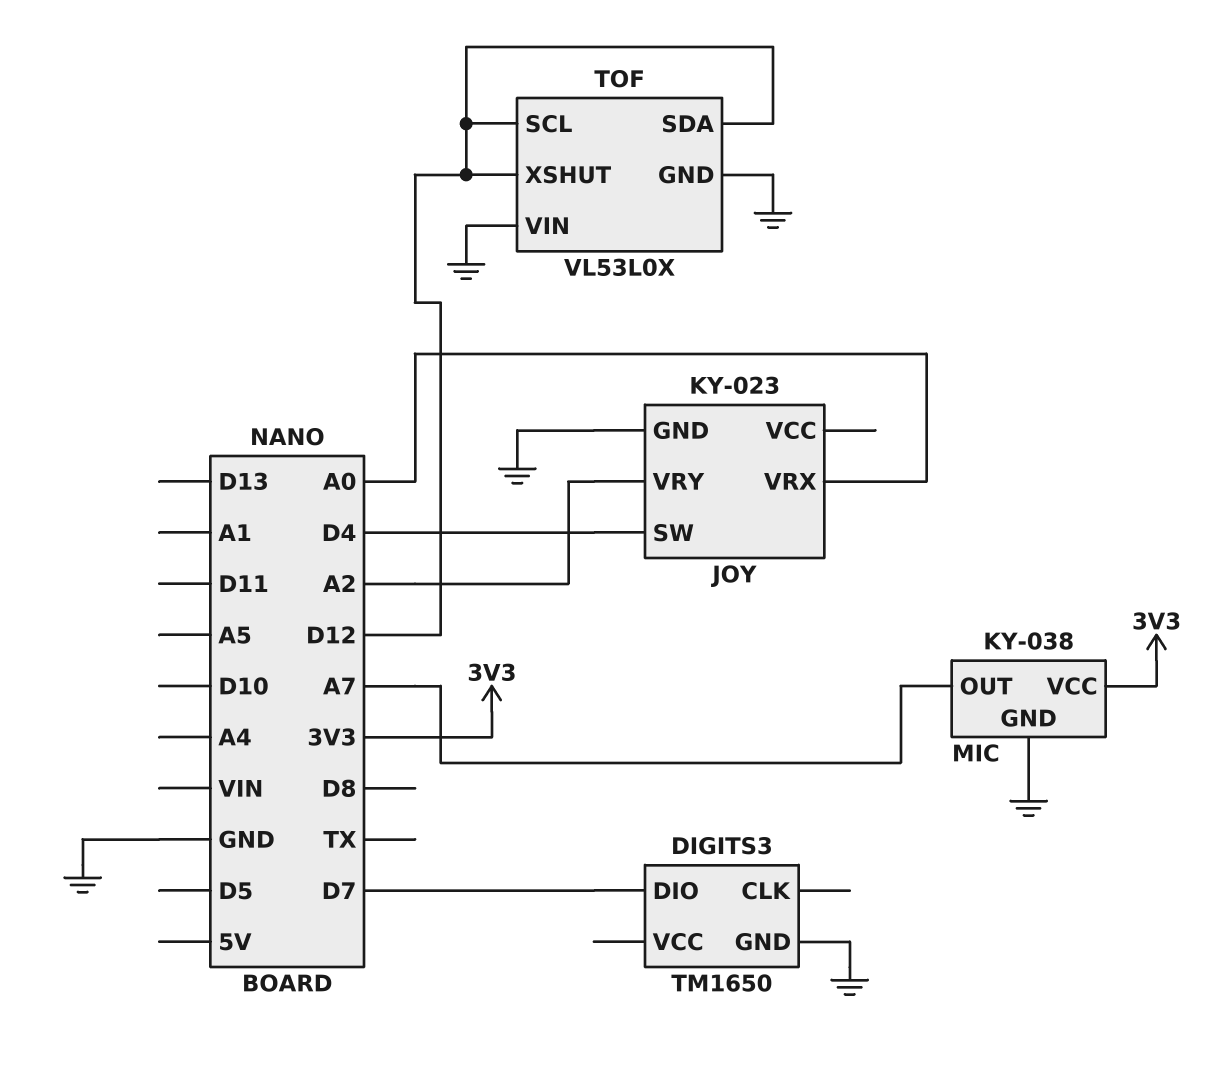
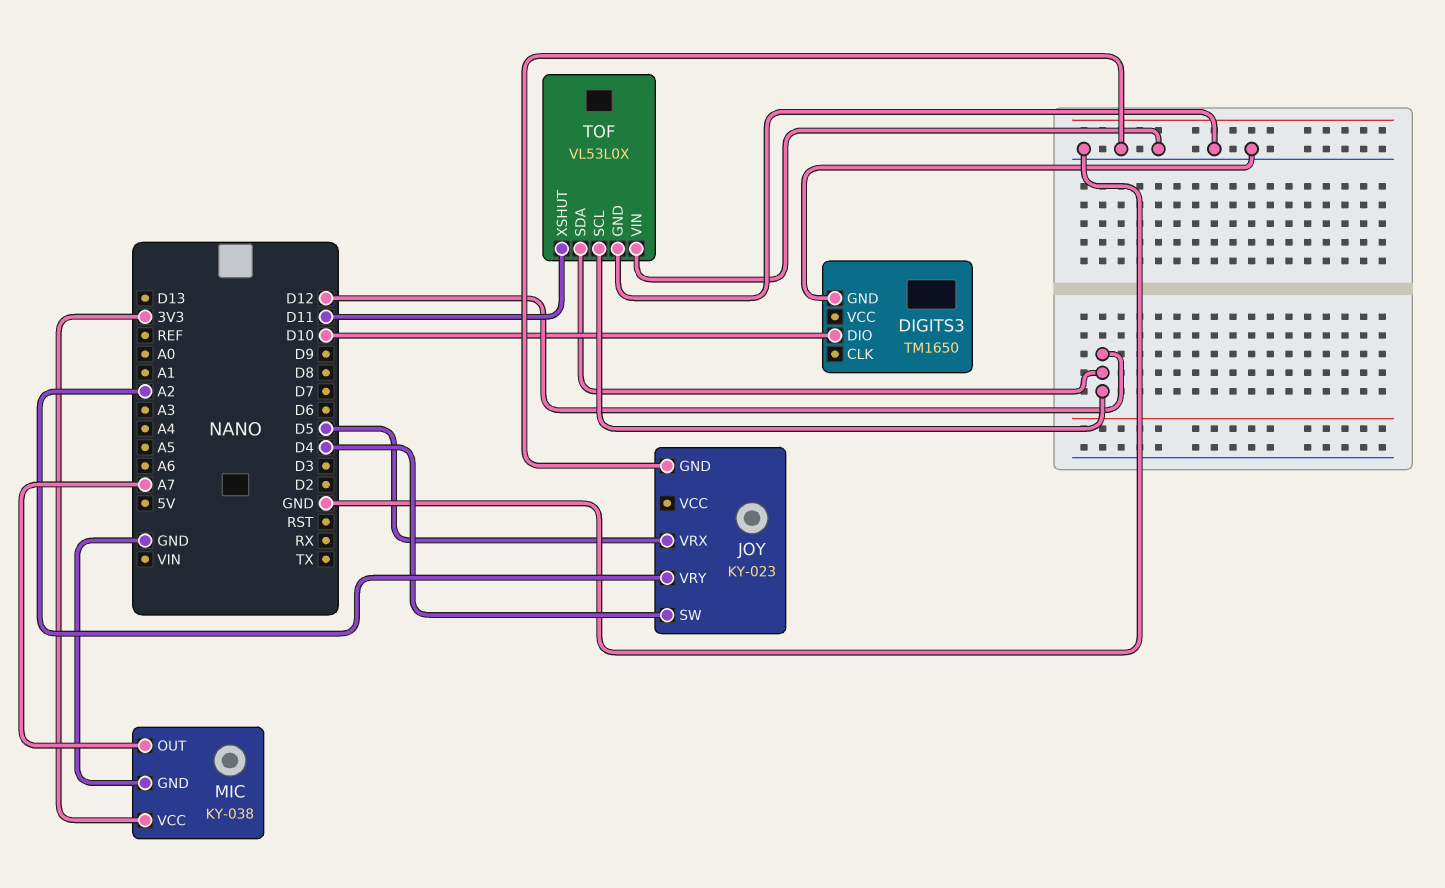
DIGITS3 pin DIO: D7 -> D10
JOY pin VRX: A0 -> D5
TOF pin XSHUT: D12 -> D11

